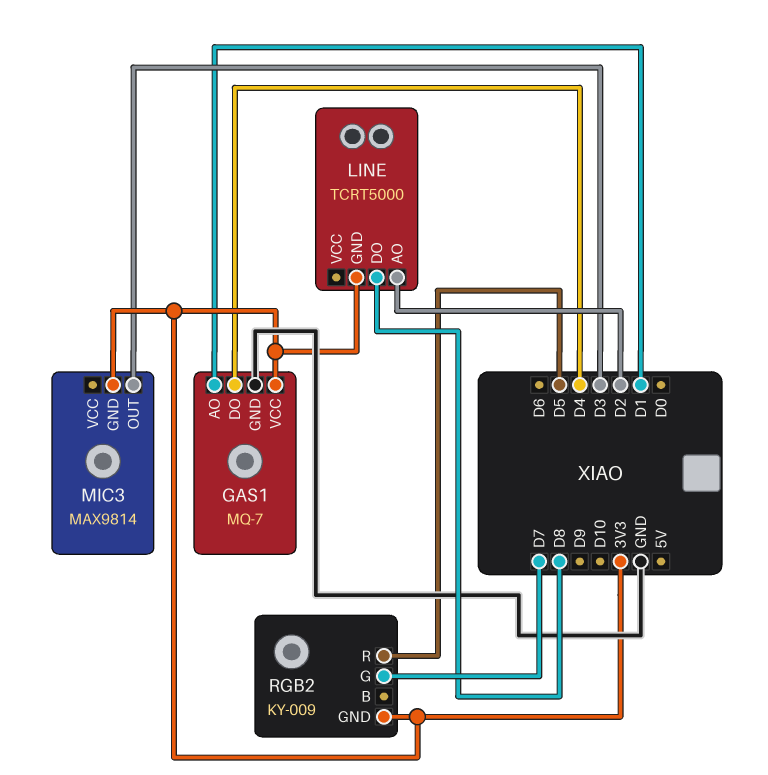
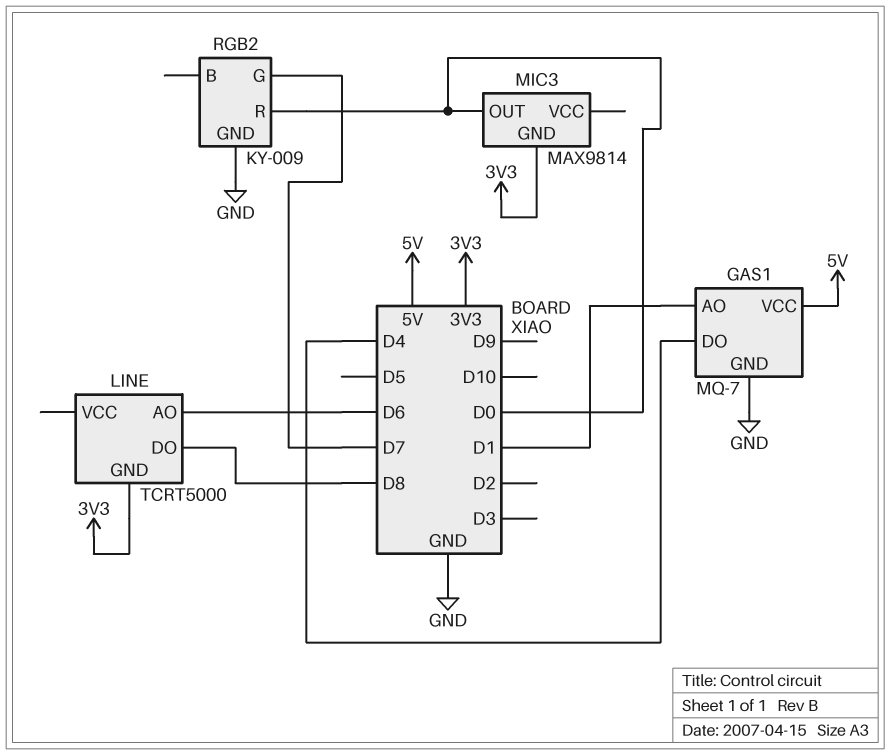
GAS1 pin VCC: 3V3 -> 5V
LINE pin AO: D2 -> D6
MIC3 pin OUT: D3 -> D0
RGB2 pin GND: 3V3 -> GND
RGB2 pin R: D5 -> D0

